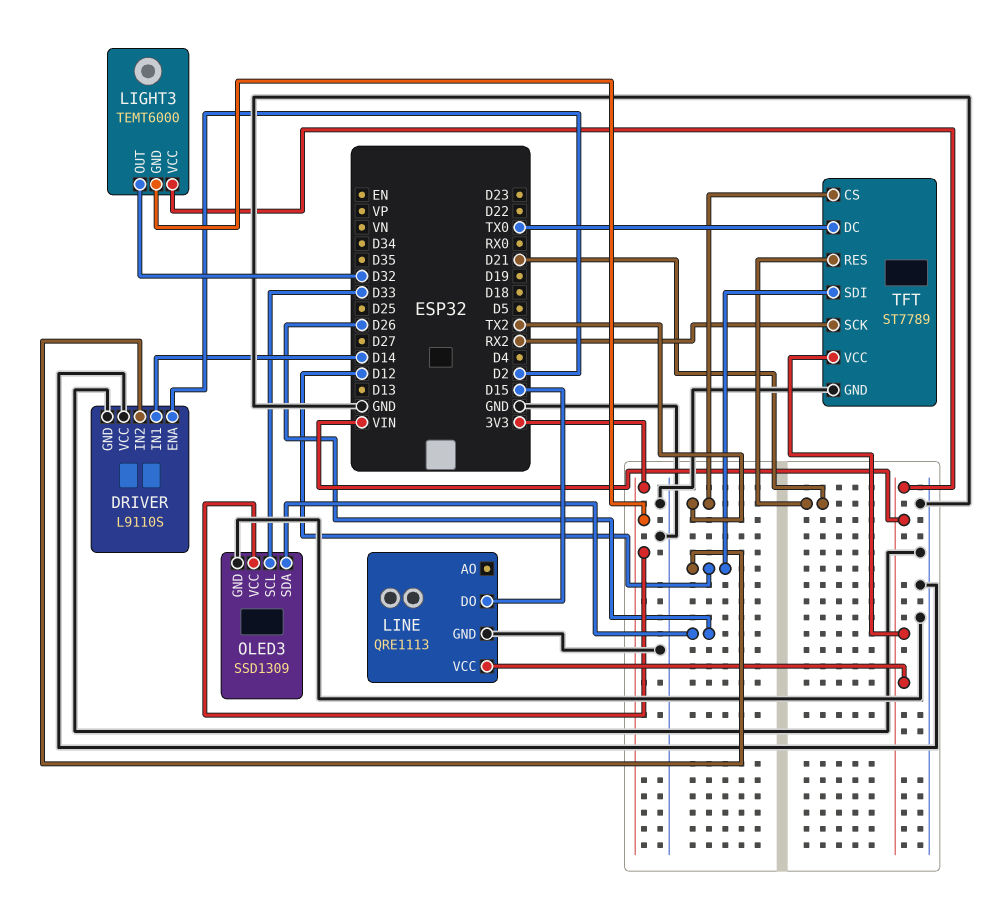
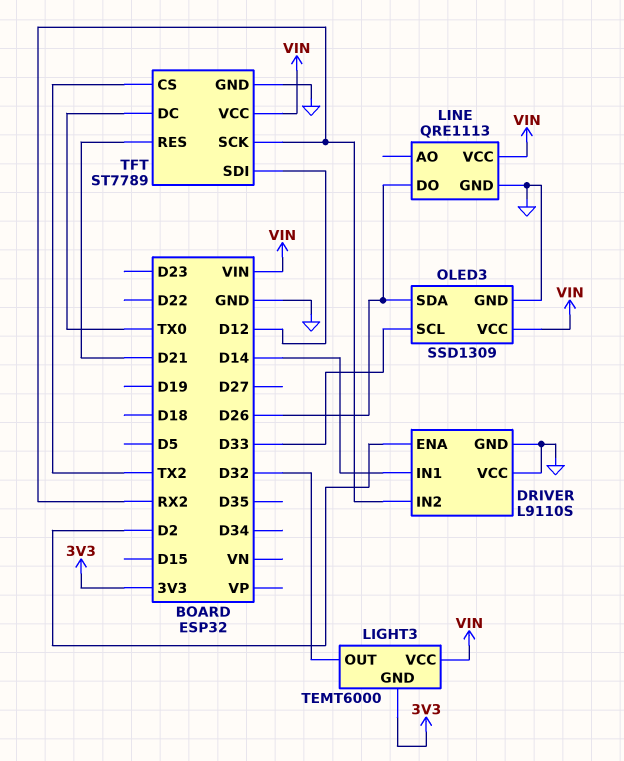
DRIVER pin IN2: D12 -> RX2
LINE pin DO: D15 -> D26
OLED3 pin VCC: 3V3 -> VIN

